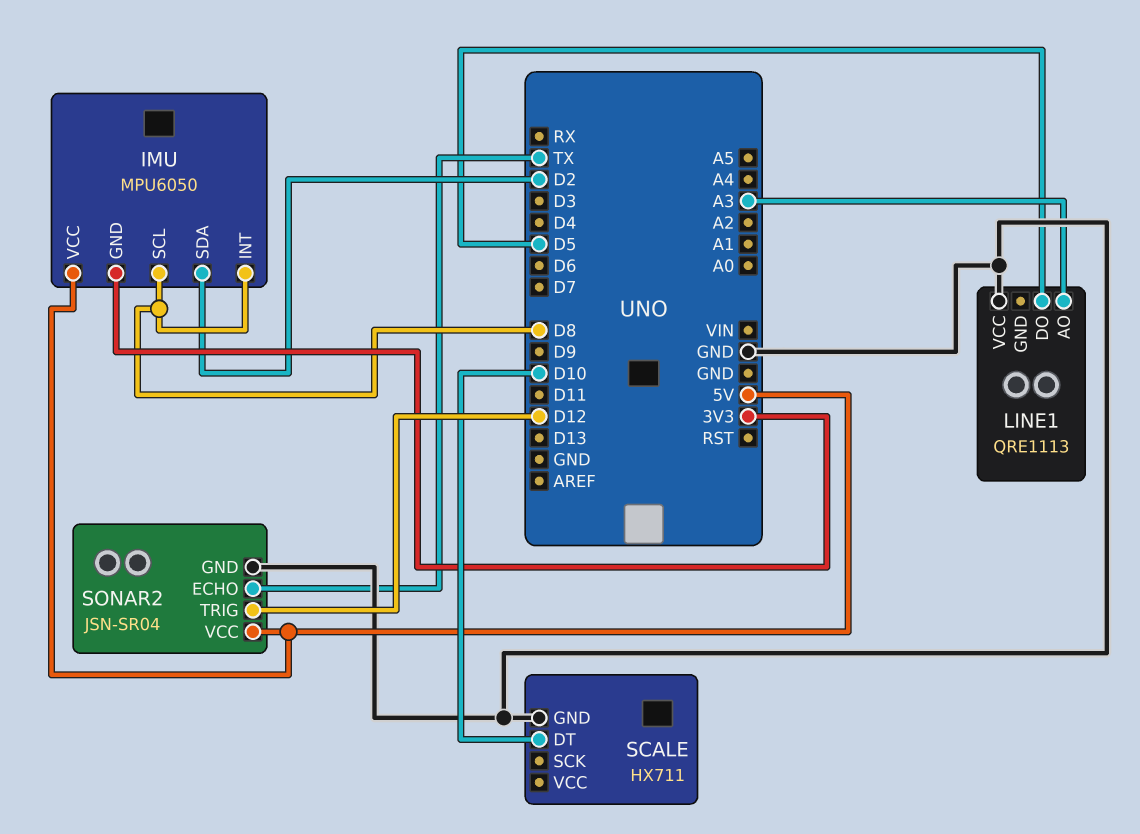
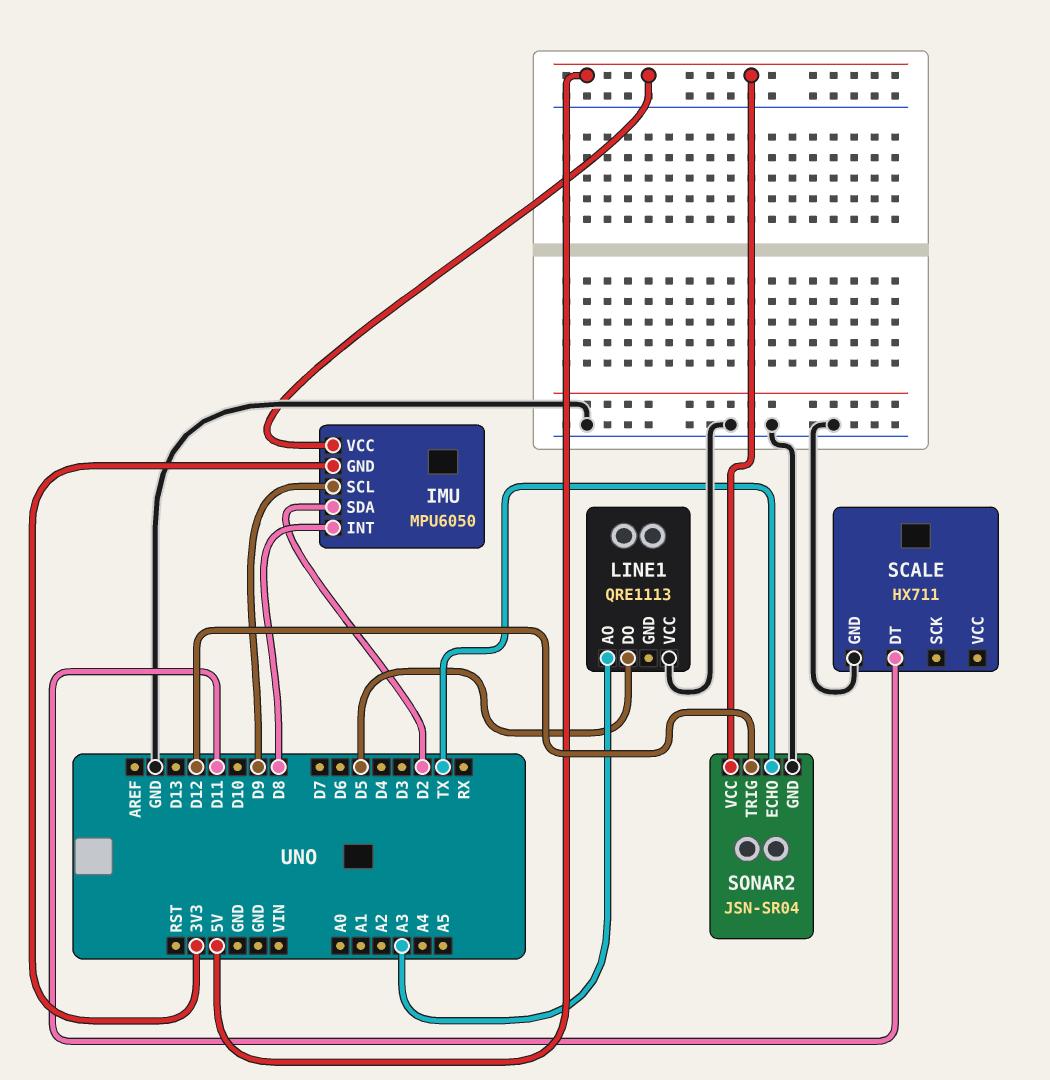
IMU pin SCL: D8 -> D9
SCALE pin DT: D10 -> D11

